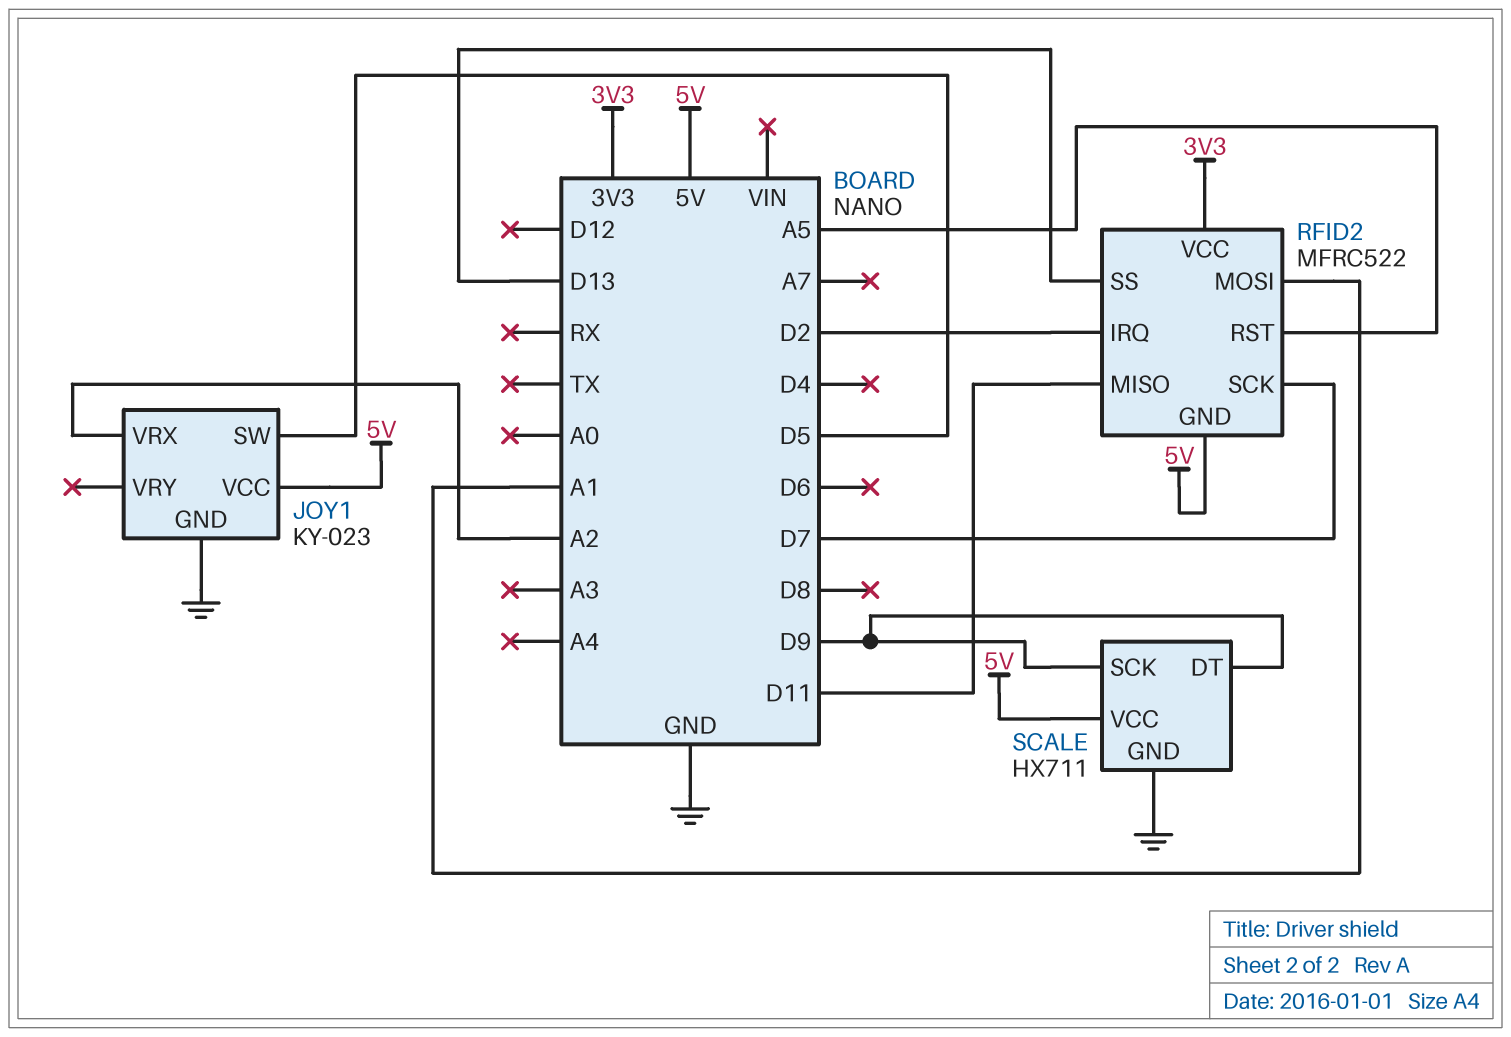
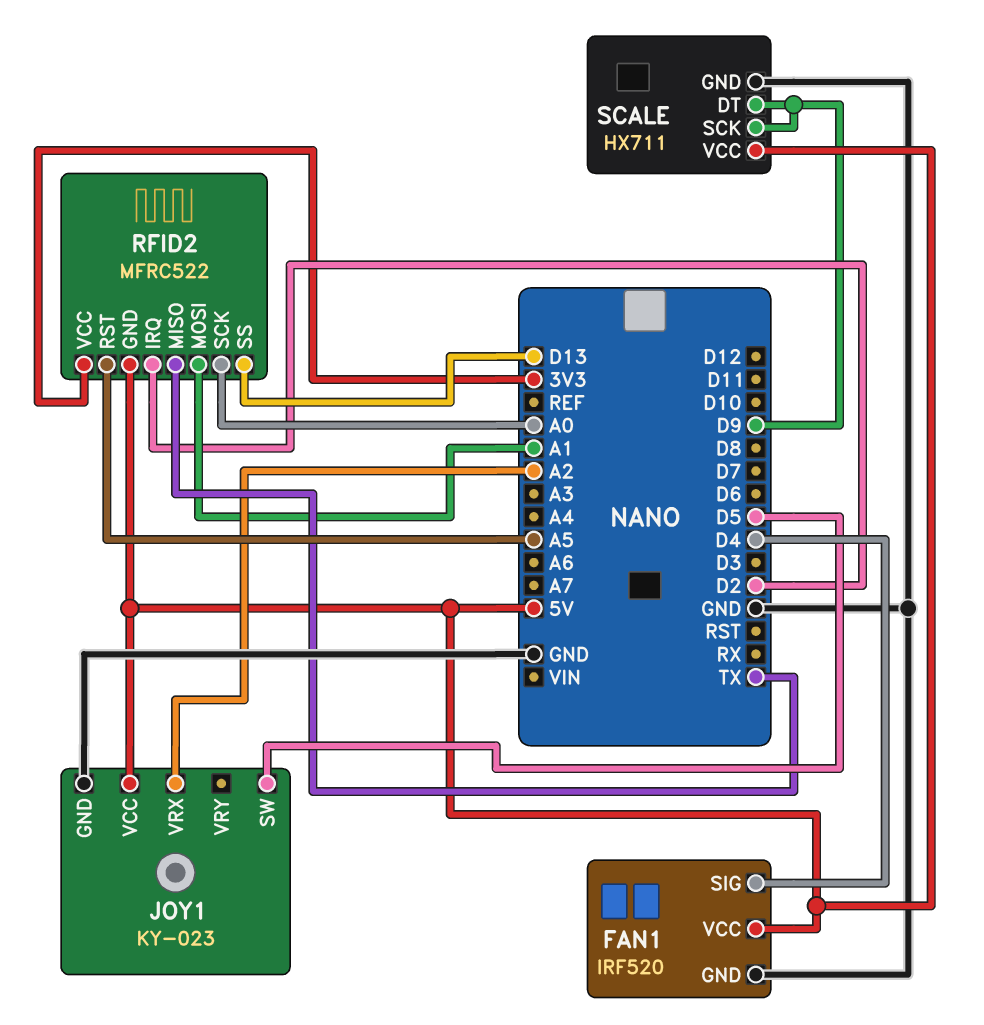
FAN1: none -> IRF520
FAN1 pin GND: none -> GND
FAN1 pin SIG: none -> D4
FAN1 pin VCC: none -> 5V
RFID2 pin MISO: D11 -> TX
RFID2 pin SCK: D7 -> A0

